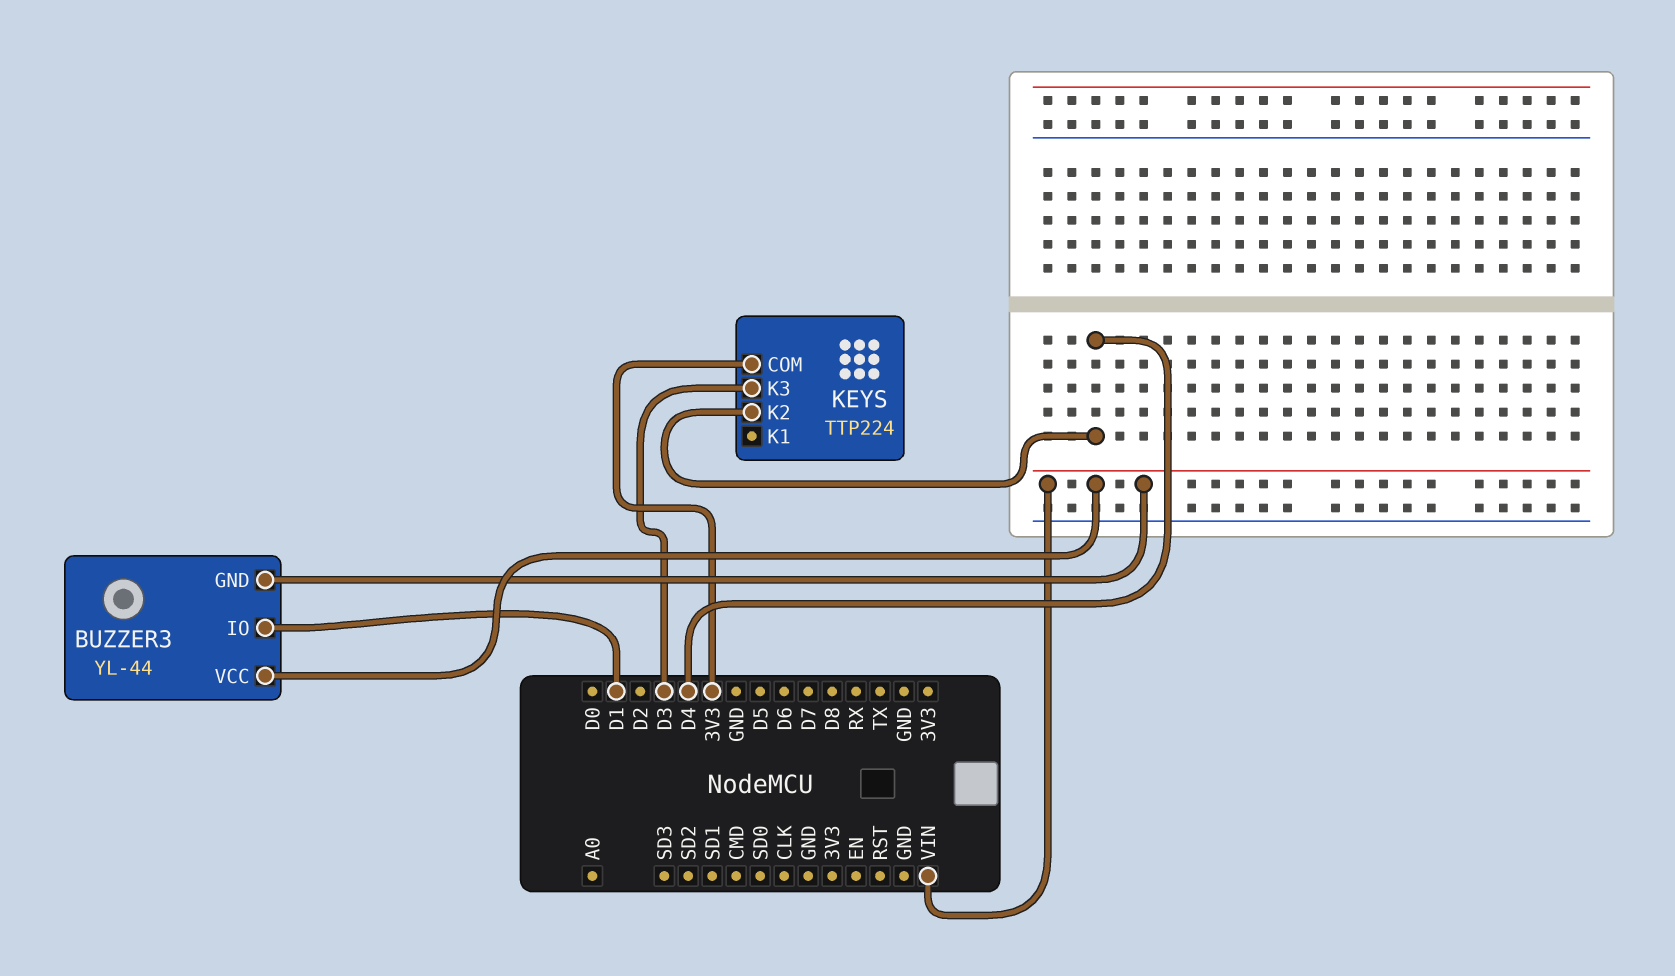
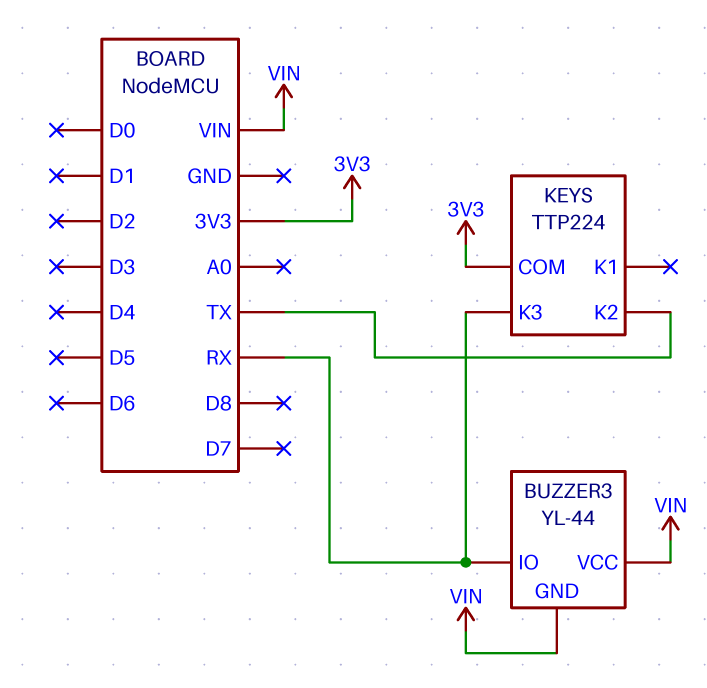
BUZZER3 pin IO: D1 -> RX
KEYS pin K2: D4 -> TX
KEYS pin K3: D3 -> RX

